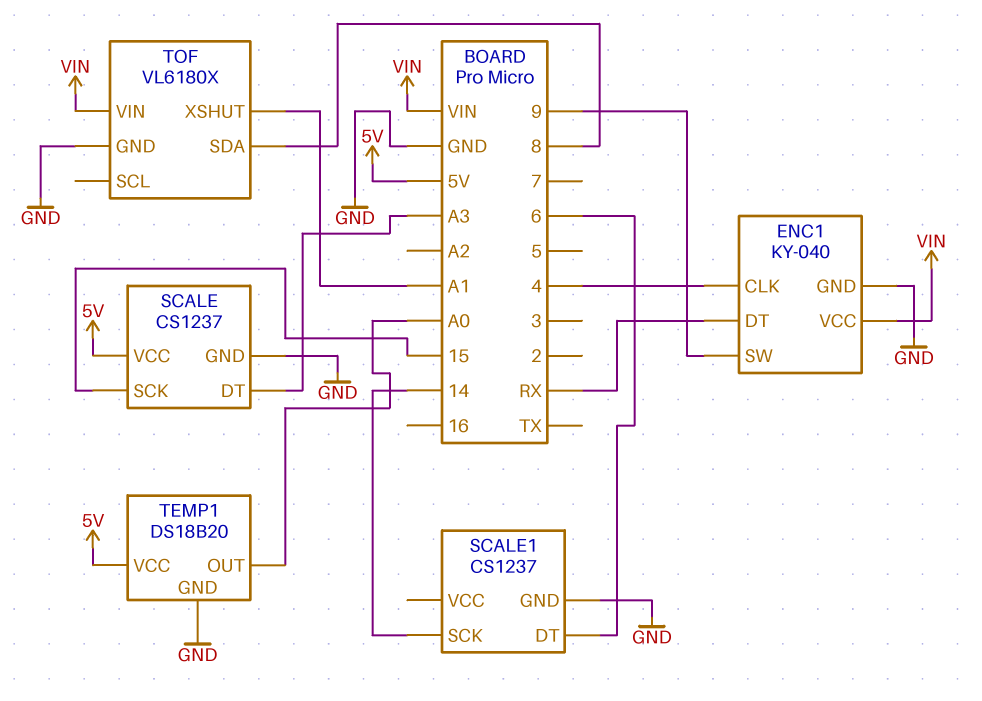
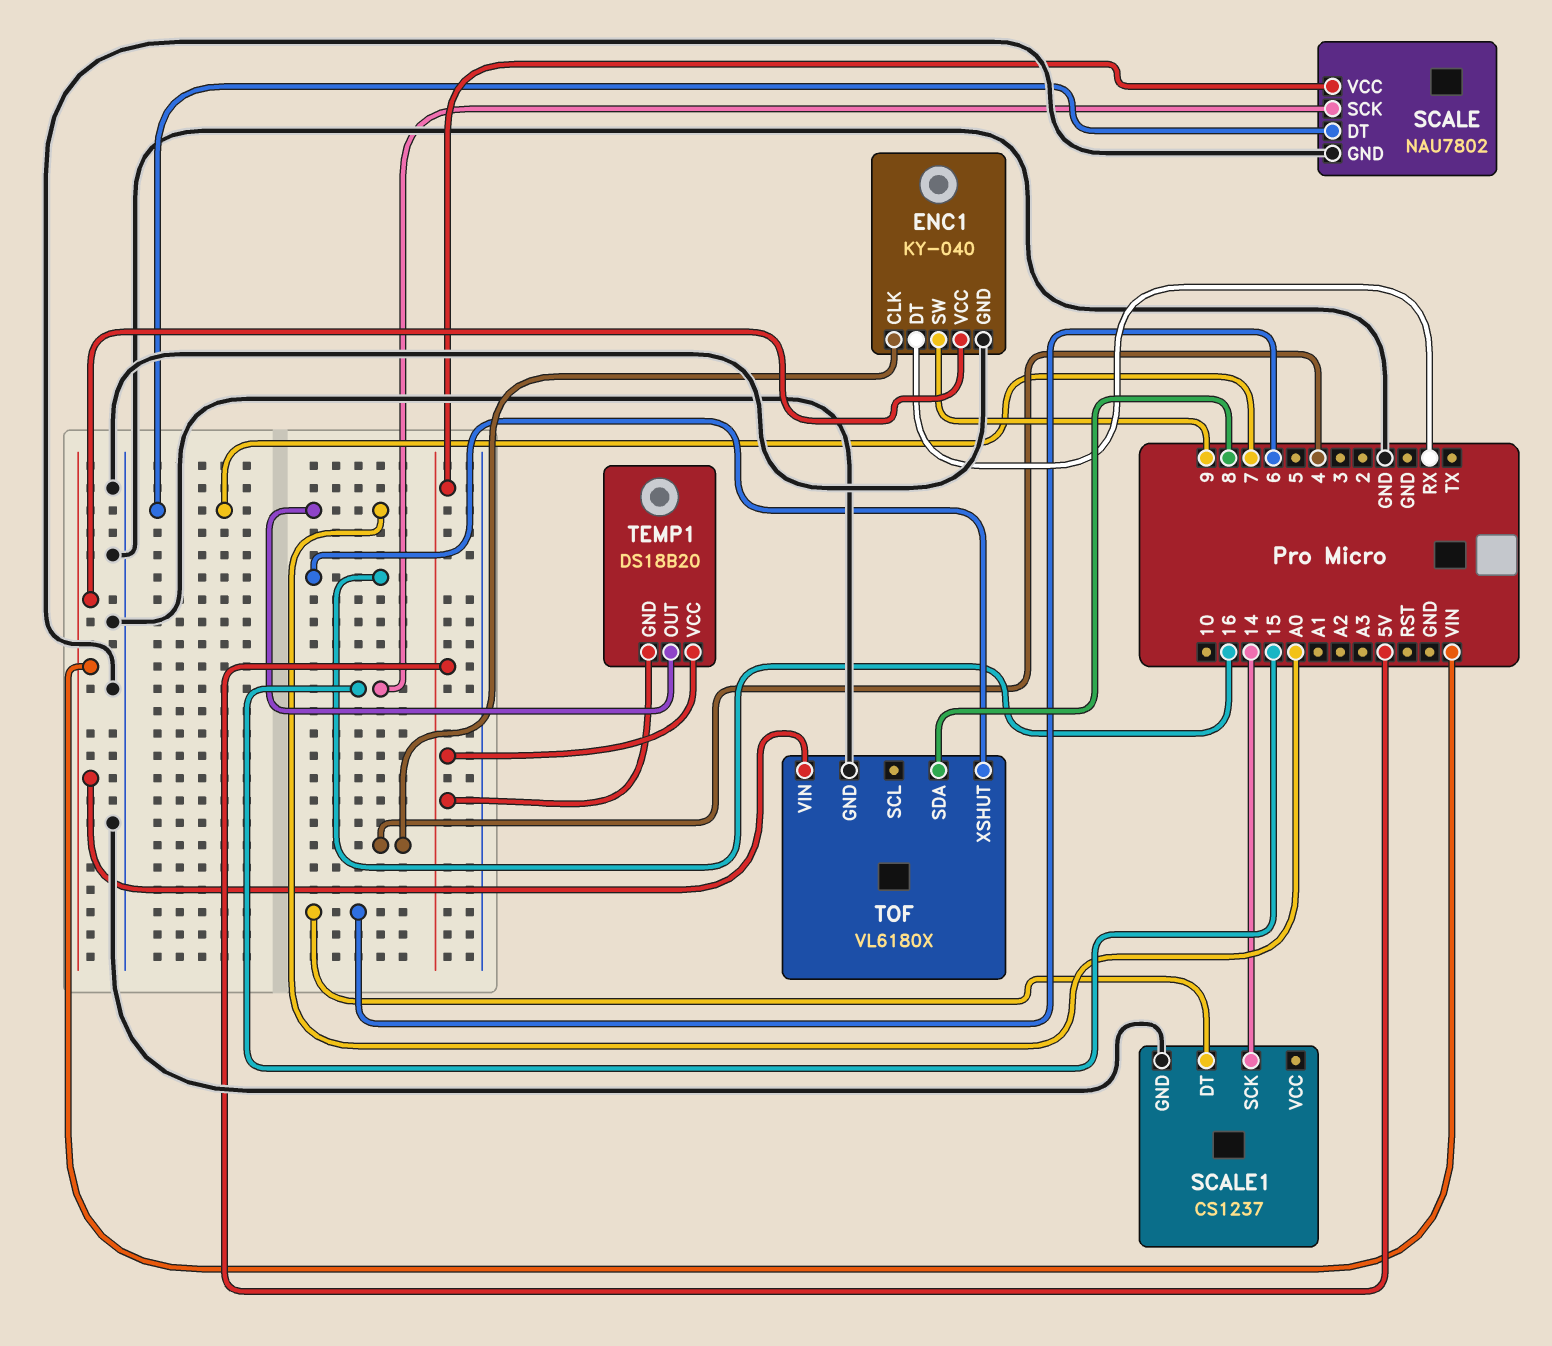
SCALE: CS1237 -> NAU7802
SCALE pin DT: A3 -> 7
TEMP1 pin GND: GND -> 5V
TOF pin XSHUT: A1 -> 16

